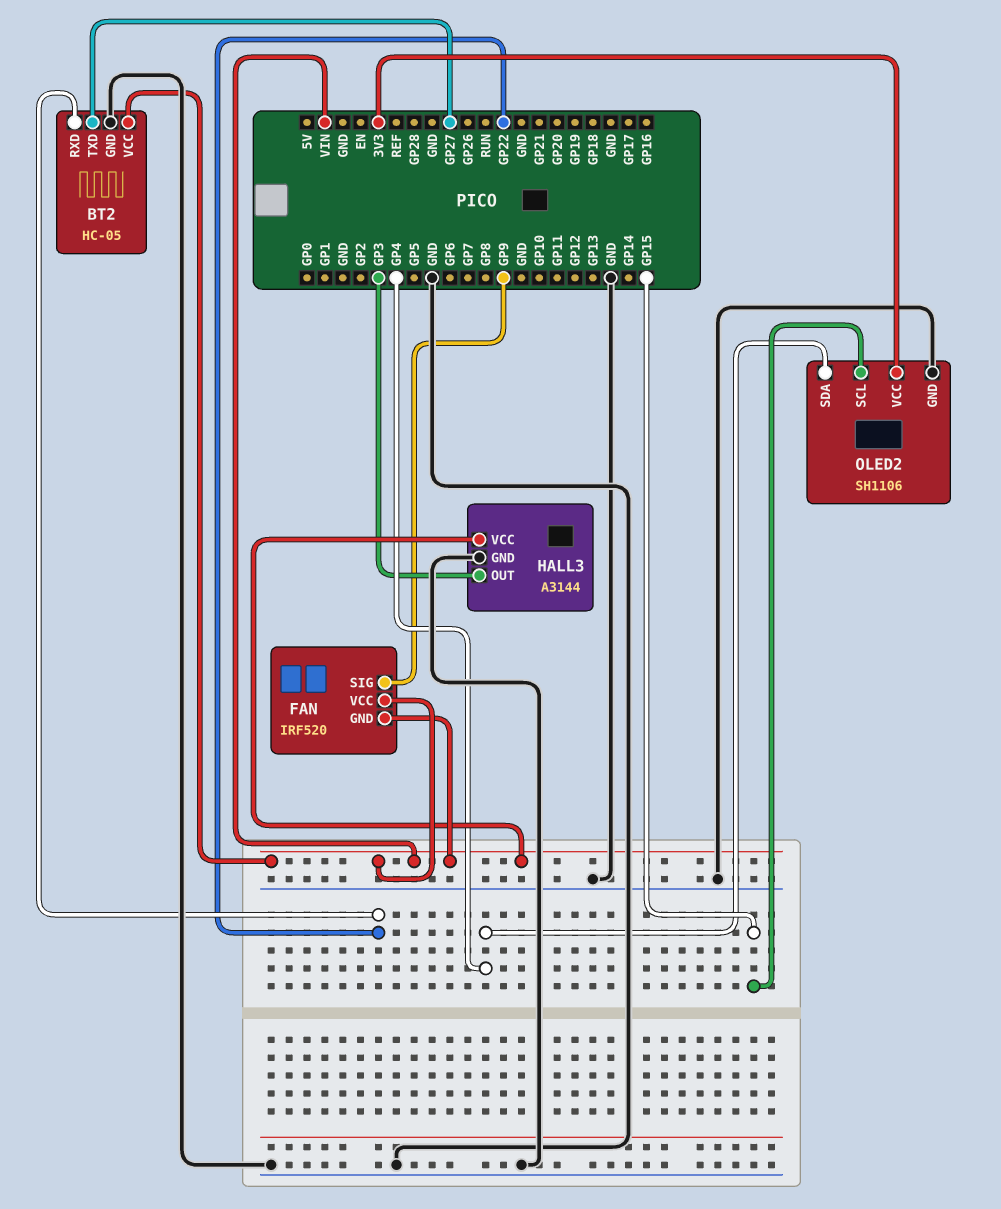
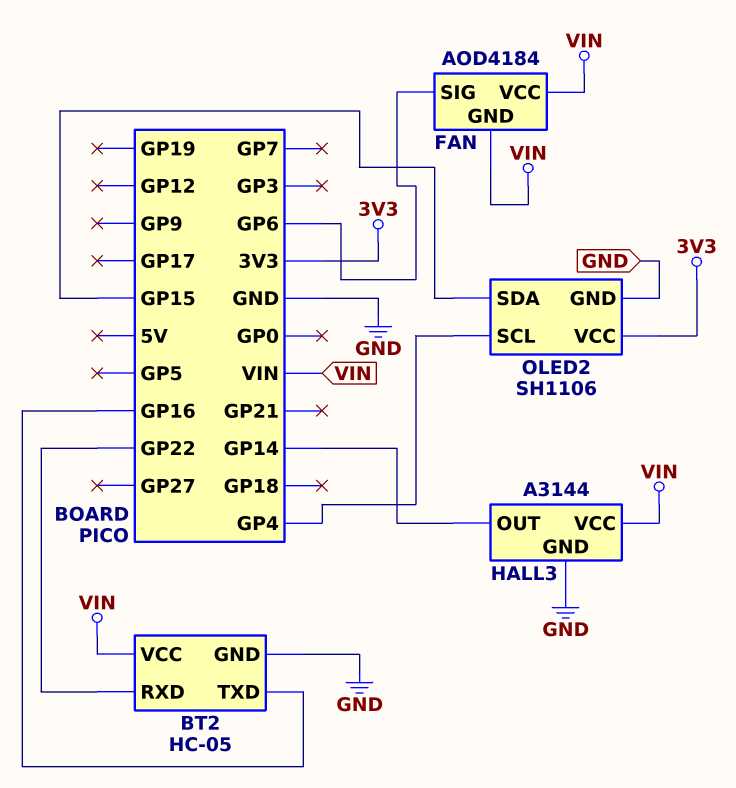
BT2 pin TXD: GP27 -> GP16
FAN: IRF520 -> AOD4184
FAN pin SIG: GP9 -> GP6
HALL3 pin OUT: GP3 -> GP14
OLED2 pin SCL: GP15 -> GP4
OLED2 pin SDA: GP4 -> GP15

